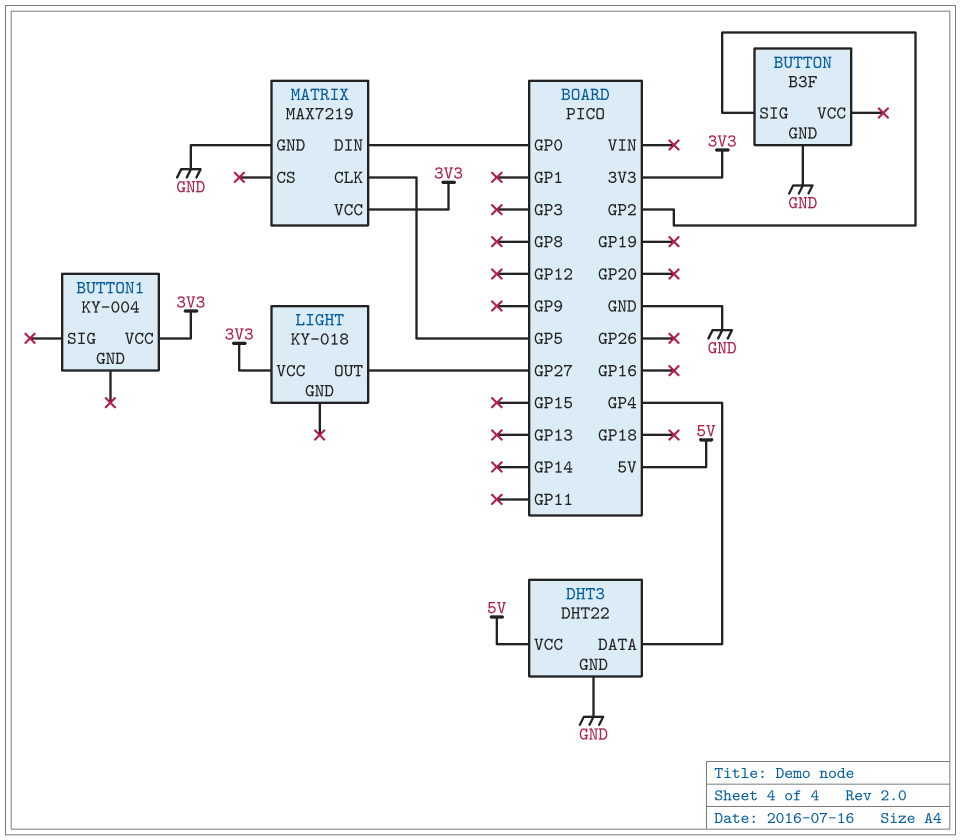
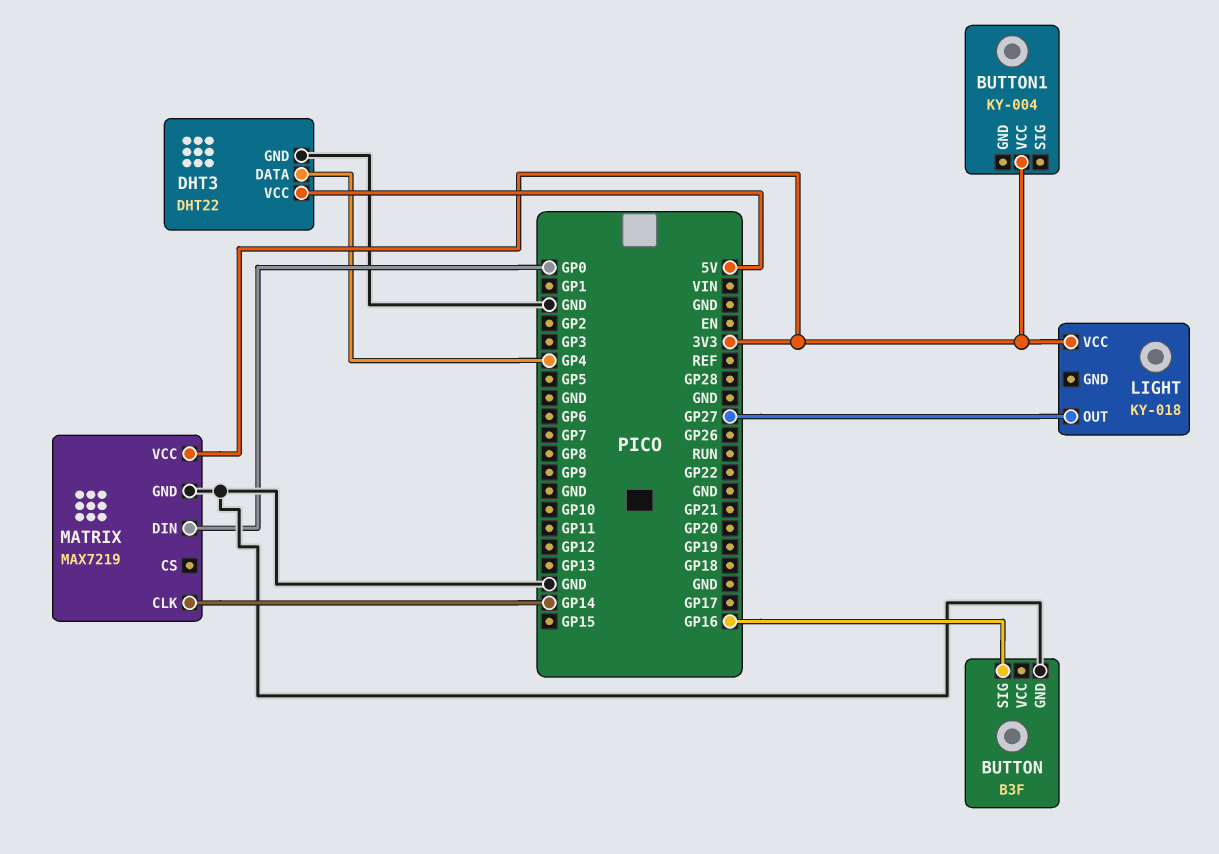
BUTTON pin SIG: GP2 -> GP16
MATRIX pin CLK: GP5 -> GP14

